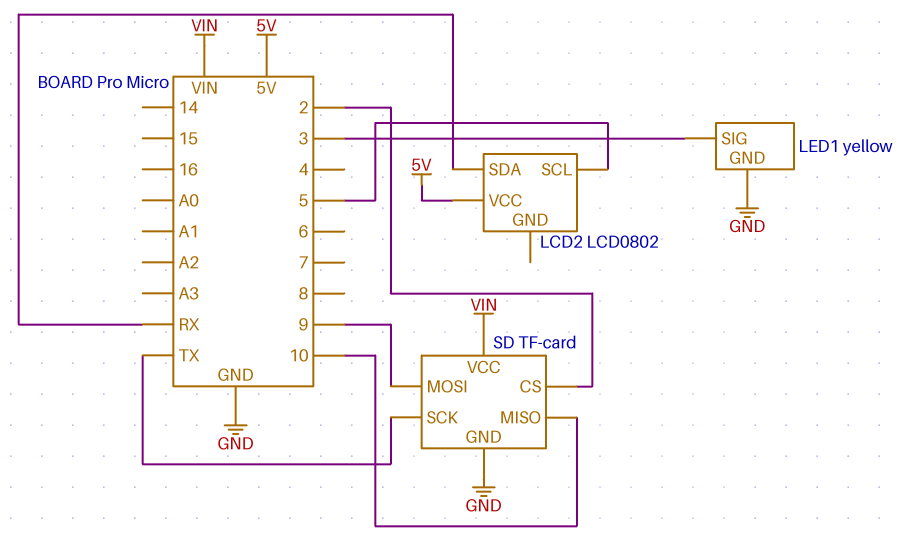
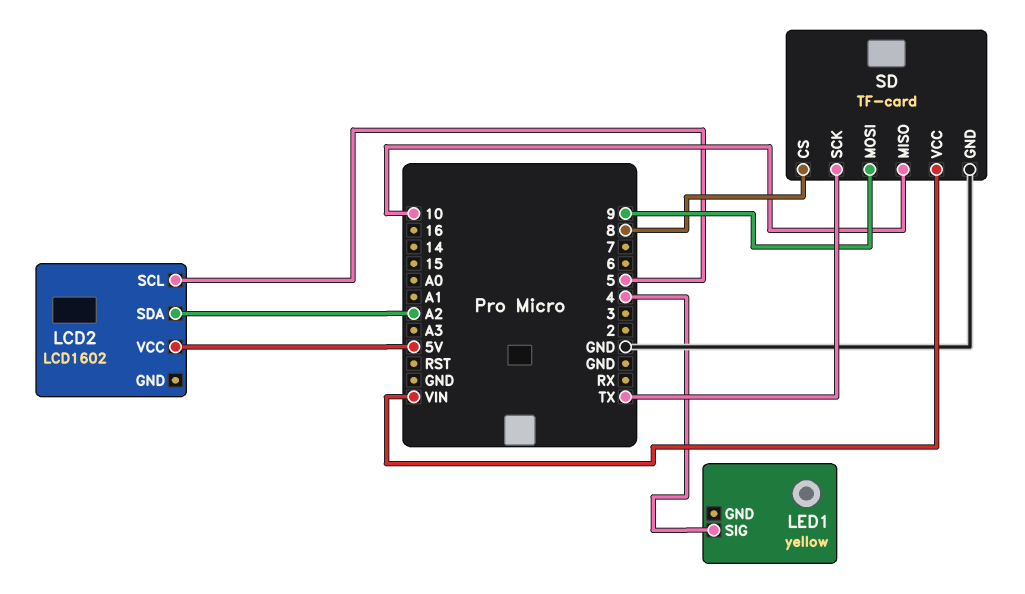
LCD2: LCD0802 -> LCD1602
LCD2 pin SDA: RX -> A2
LED1 pin GND: GND -> none
LED1 pin SIG: 3 -> 4
SD pin CS: 2 -> 8

